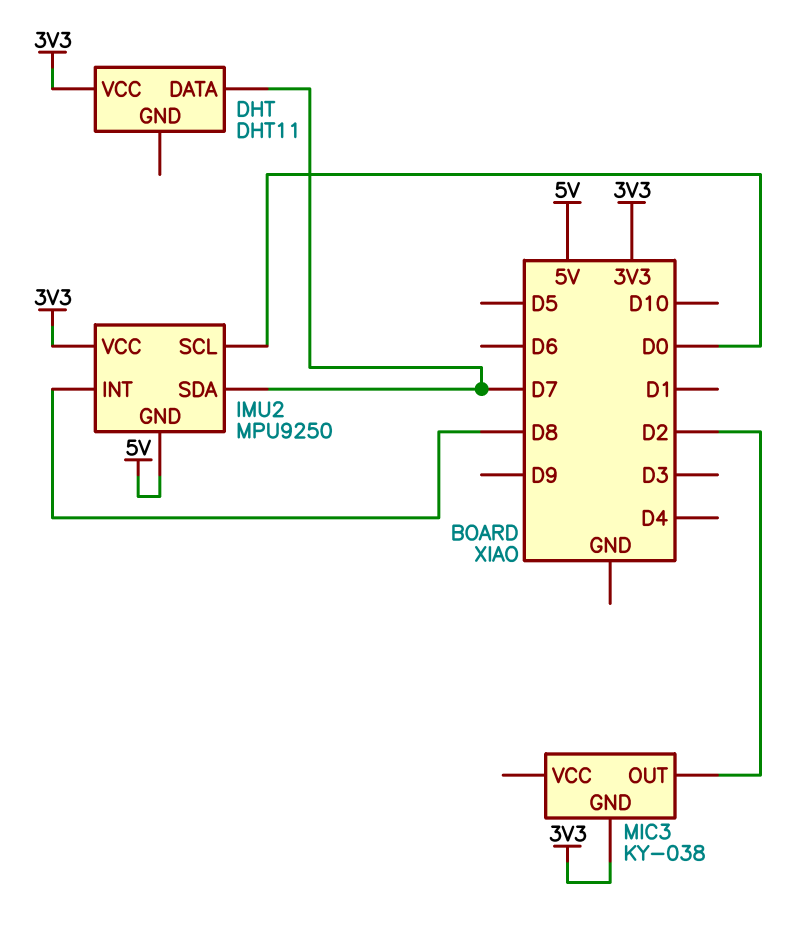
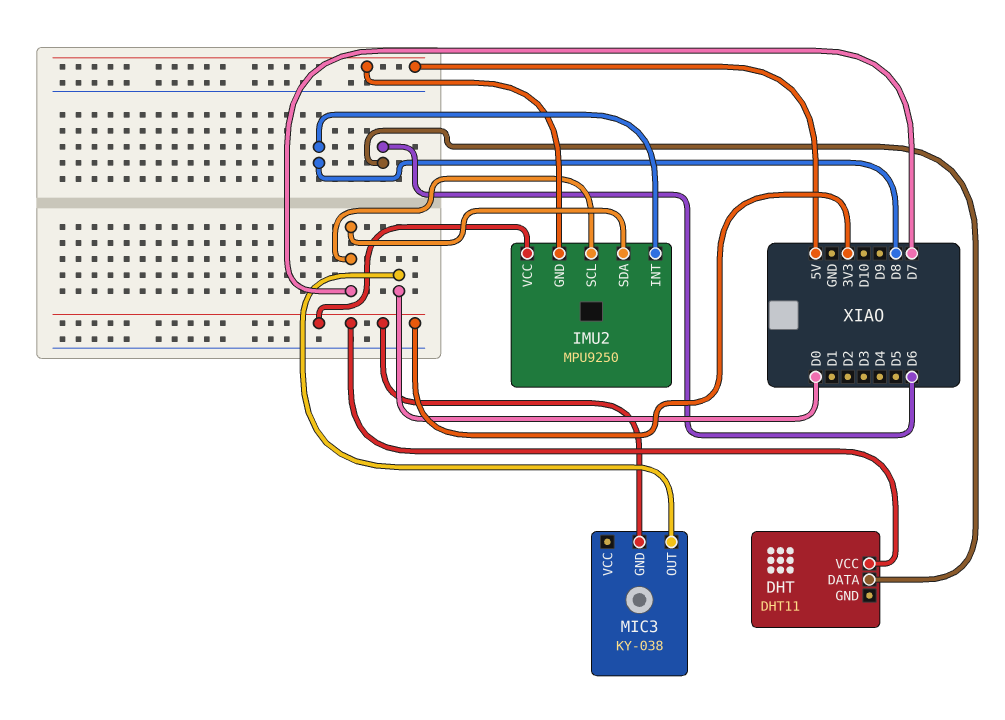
DHT pin DATA: D7 -> D6
IMU2 pin SCL: D0 -> D7
MIC3 pin OUT: D2 -> D0

